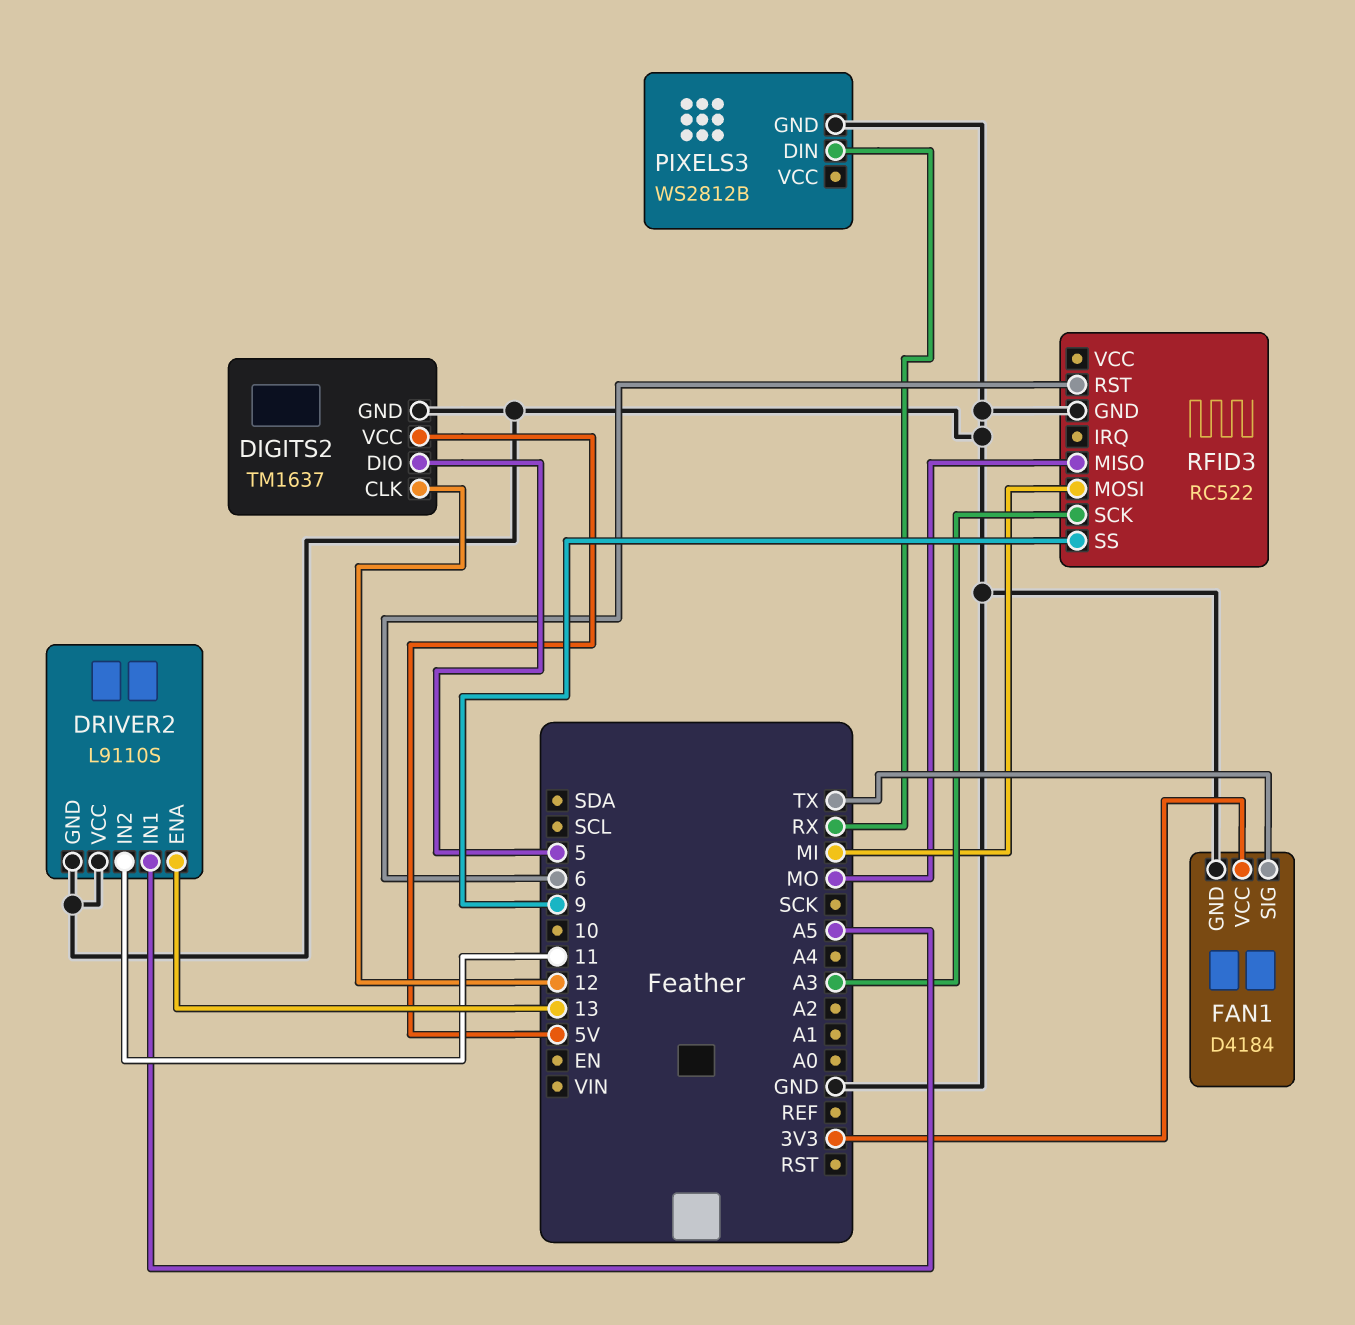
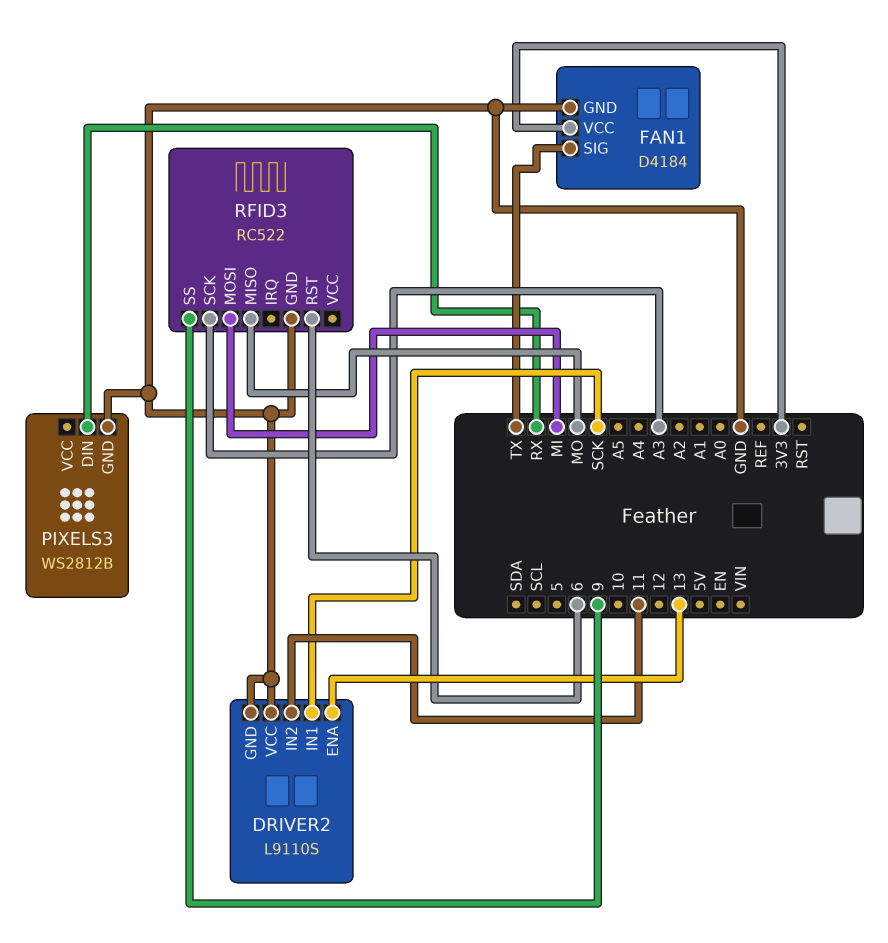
DIGITS2: TM1637 -> none
DIGITS2 pin CLK: 12 -> none
DIGITS2 pin DIO: 5 -> none
DIGITS2 pin GND: GND -> none
DIGITS2 pin VCC: 5V -> none
DRIVER2 pin IN1: A5 -> SCK

